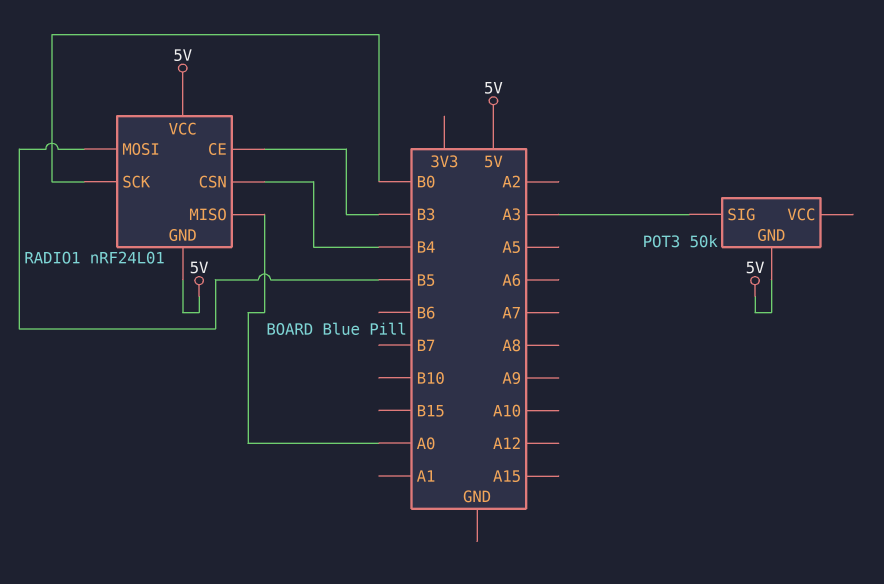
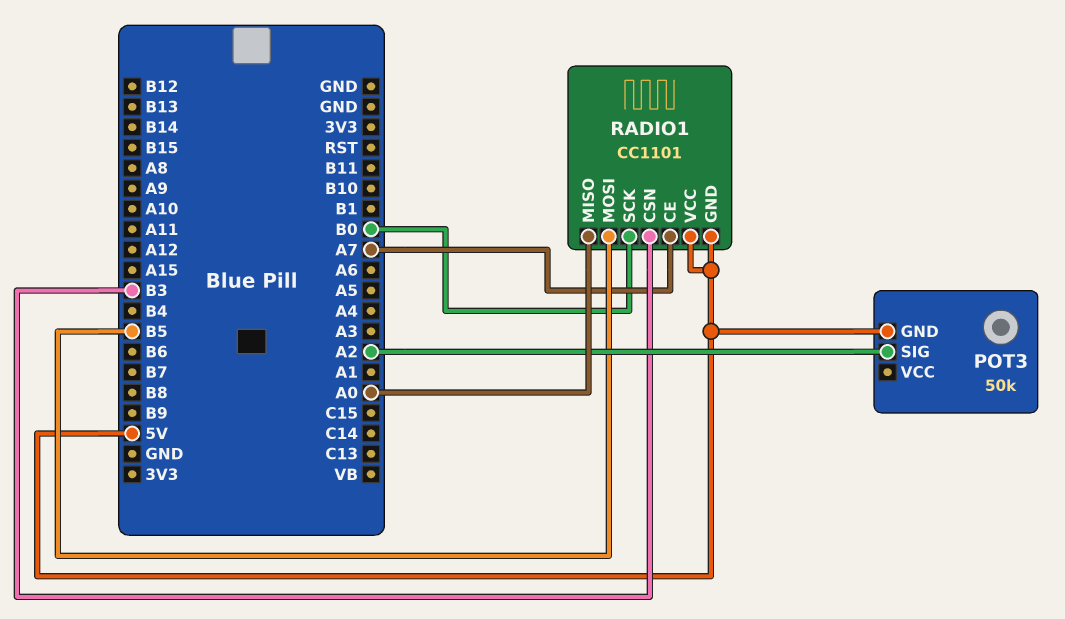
POT3 pin SIG: A3 -> A2
RADIO1: nRF24L01 -> CC1101
RADIO1 pin CE: B3 -> A7
RADIO1 pin CSN: B4 -> B3

